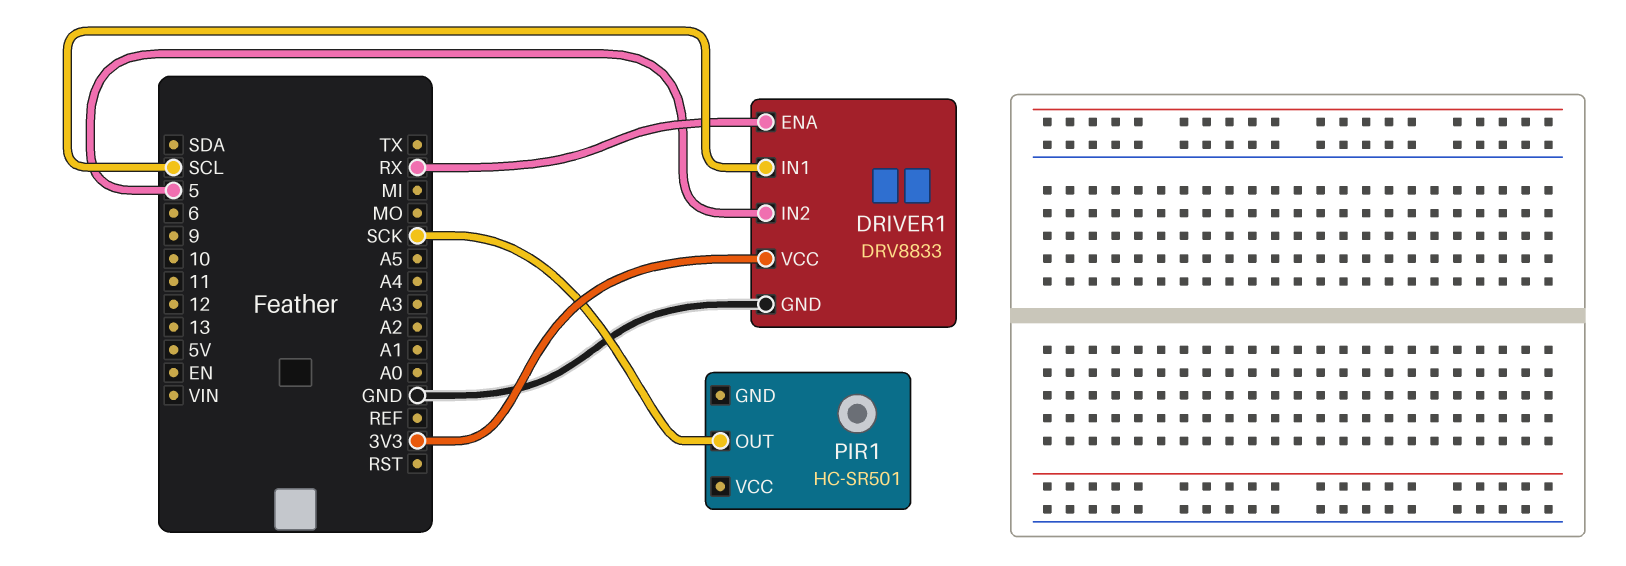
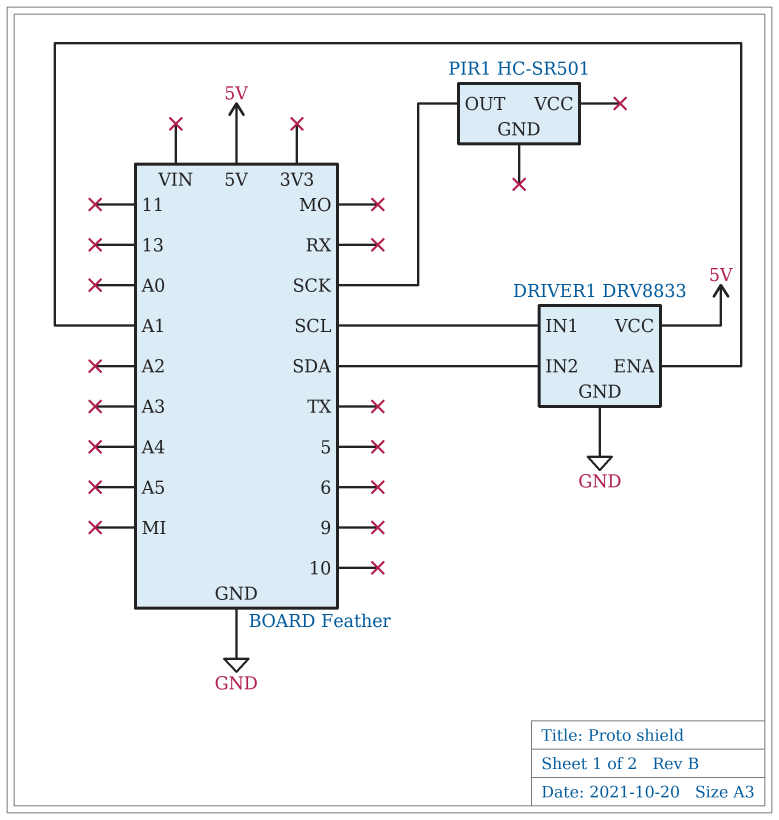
DRIVER1 pin ENA: RX -> A1
DRIVER1 pin IN2: 5 -> SDA
DRIVER1 pin VCC: 3V3 -> 5V

